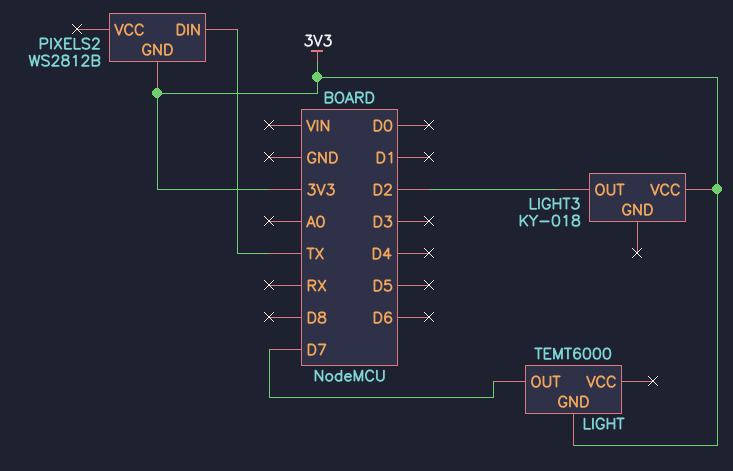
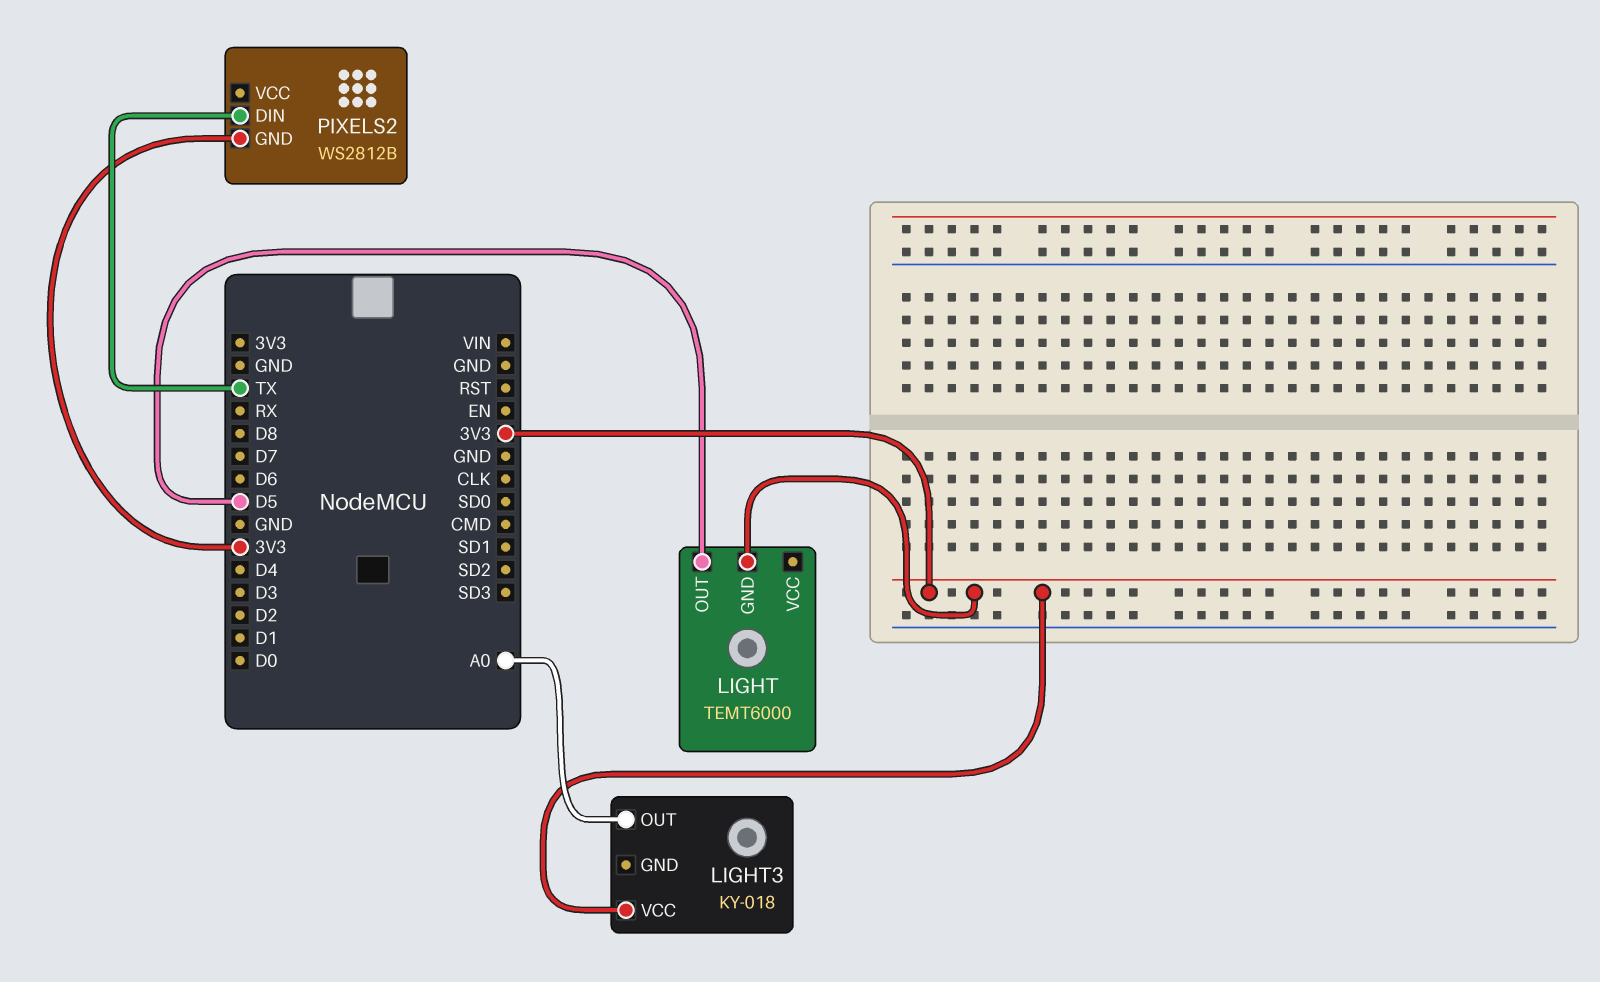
LIGHT pin OUT: D7 -> D5
LIGHT3 pin OUT: D2 -> A0

